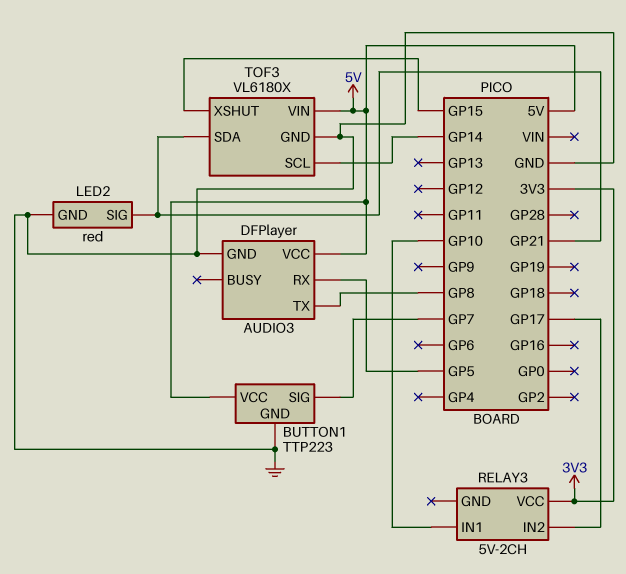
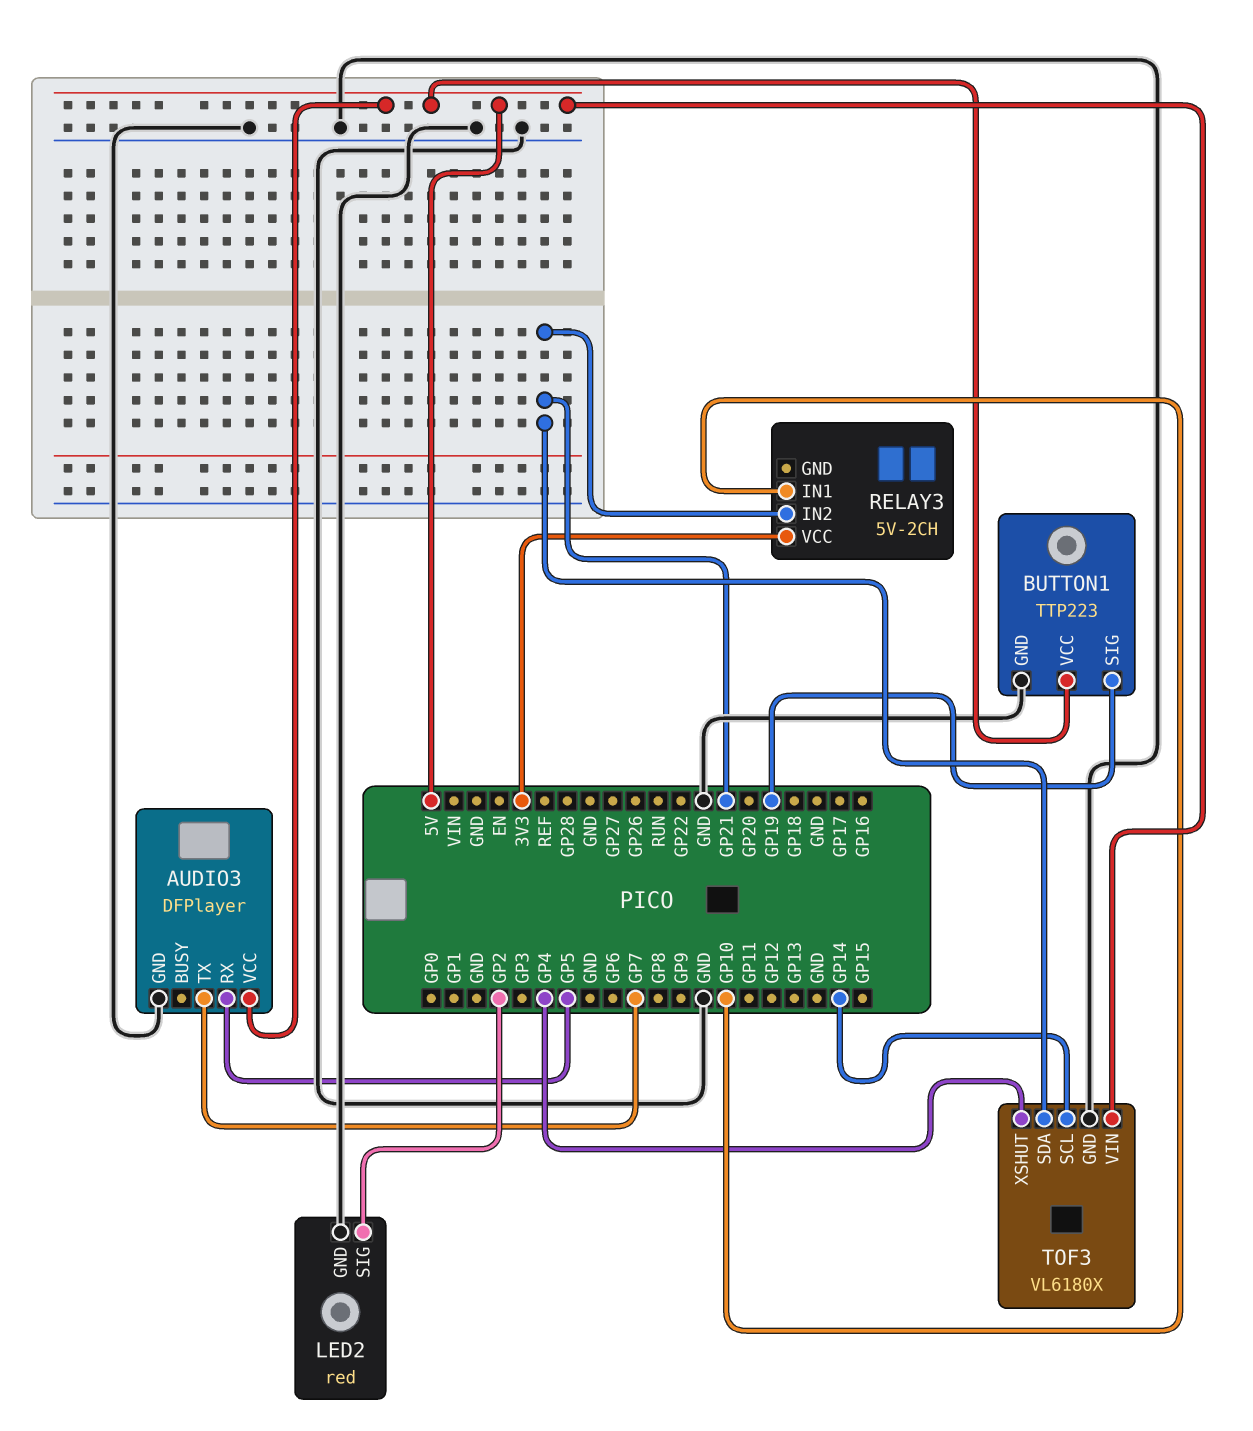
AUDIO3 pin TX: GP8 -> GP7
BUTTON1 pin SIG: GP7 -> GP19
LED2 pin SIG: GP21 -> GP2
RELAY3 pin IN2: GP17 -> GP21
TOF3 pin XSHUT: GP15 -> GP4

